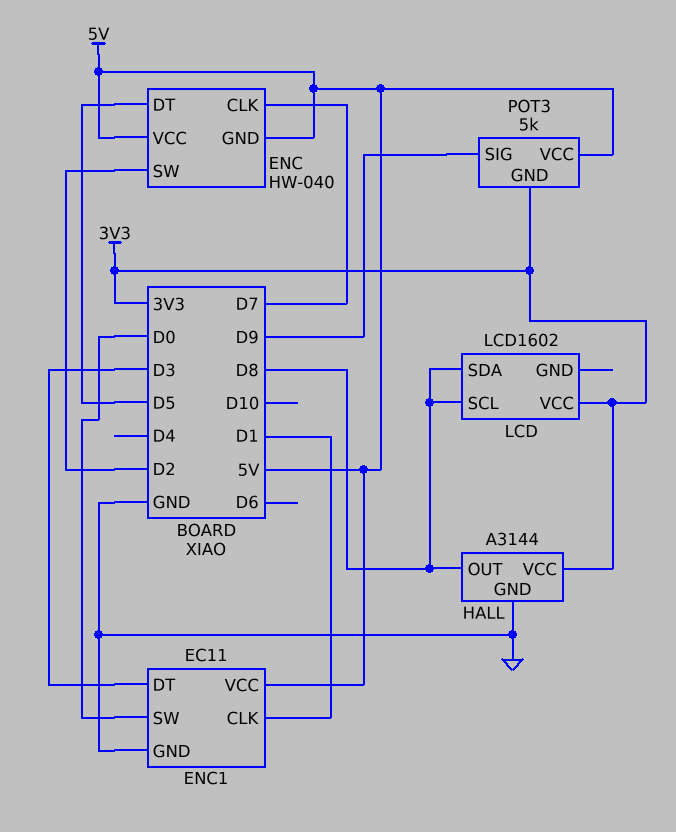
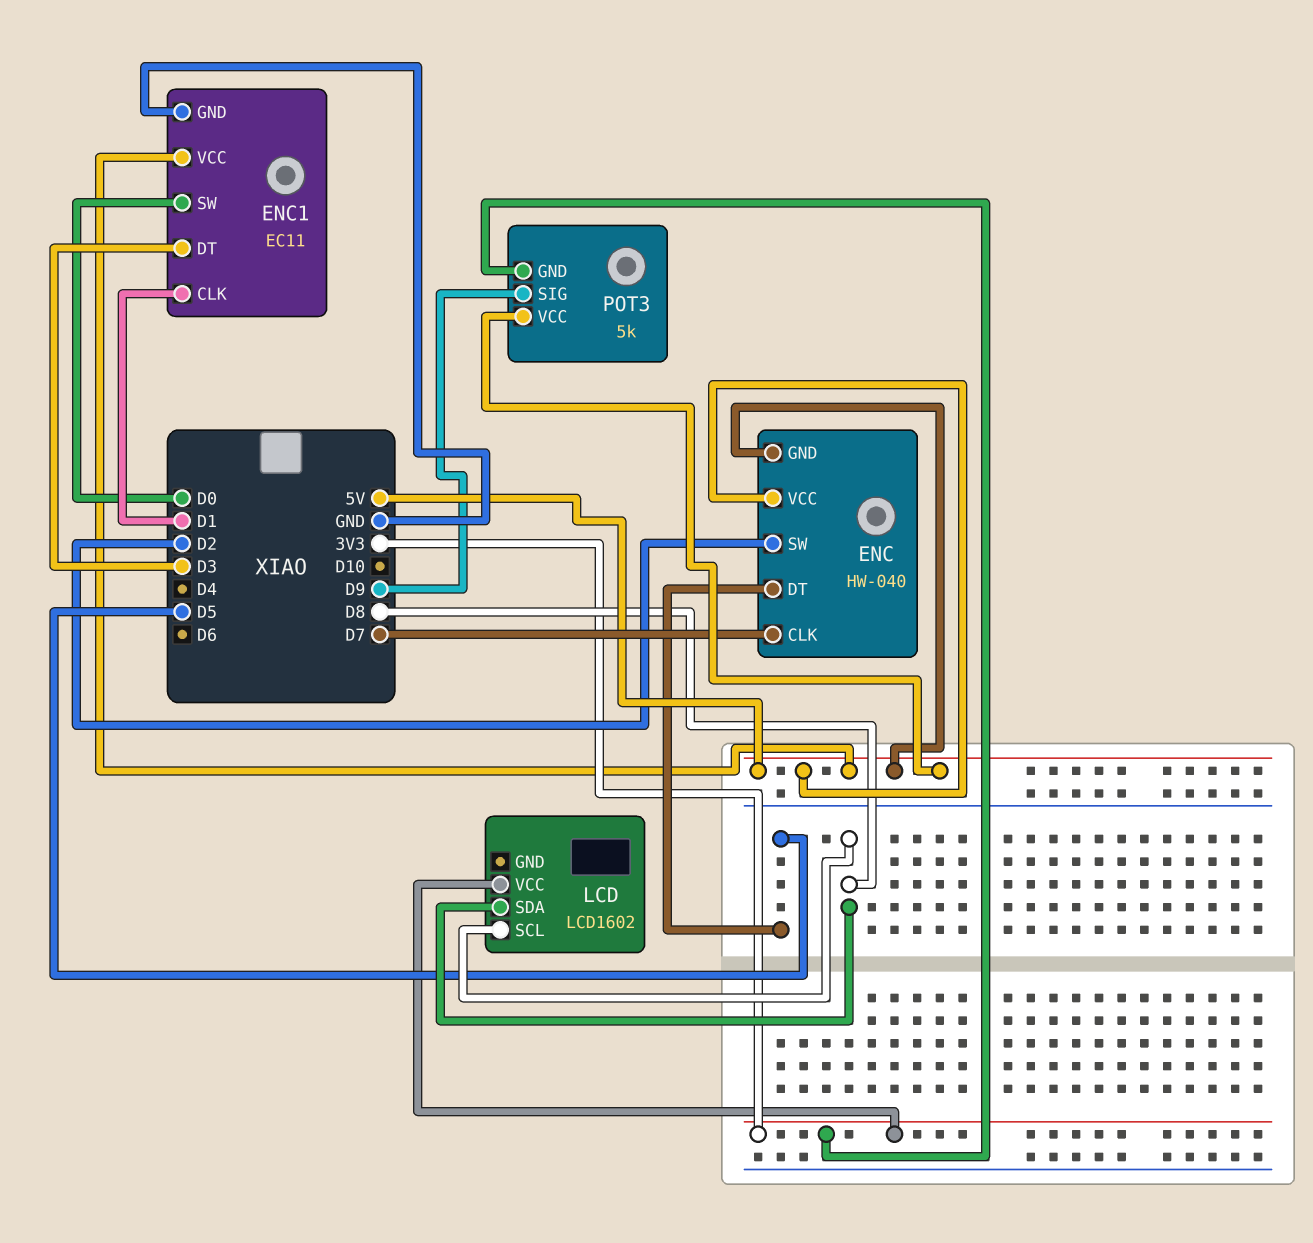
HALL: A3144 -> none
HALL pin GND: GND -> none
HALL pin OUT: D8 -> none
HALL pin VCC: 3V3 -> none

